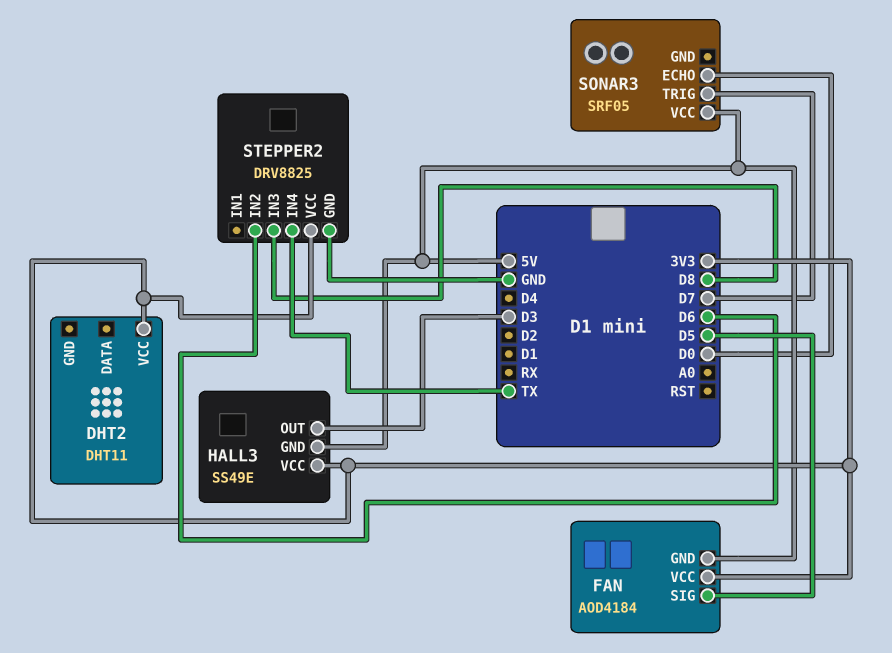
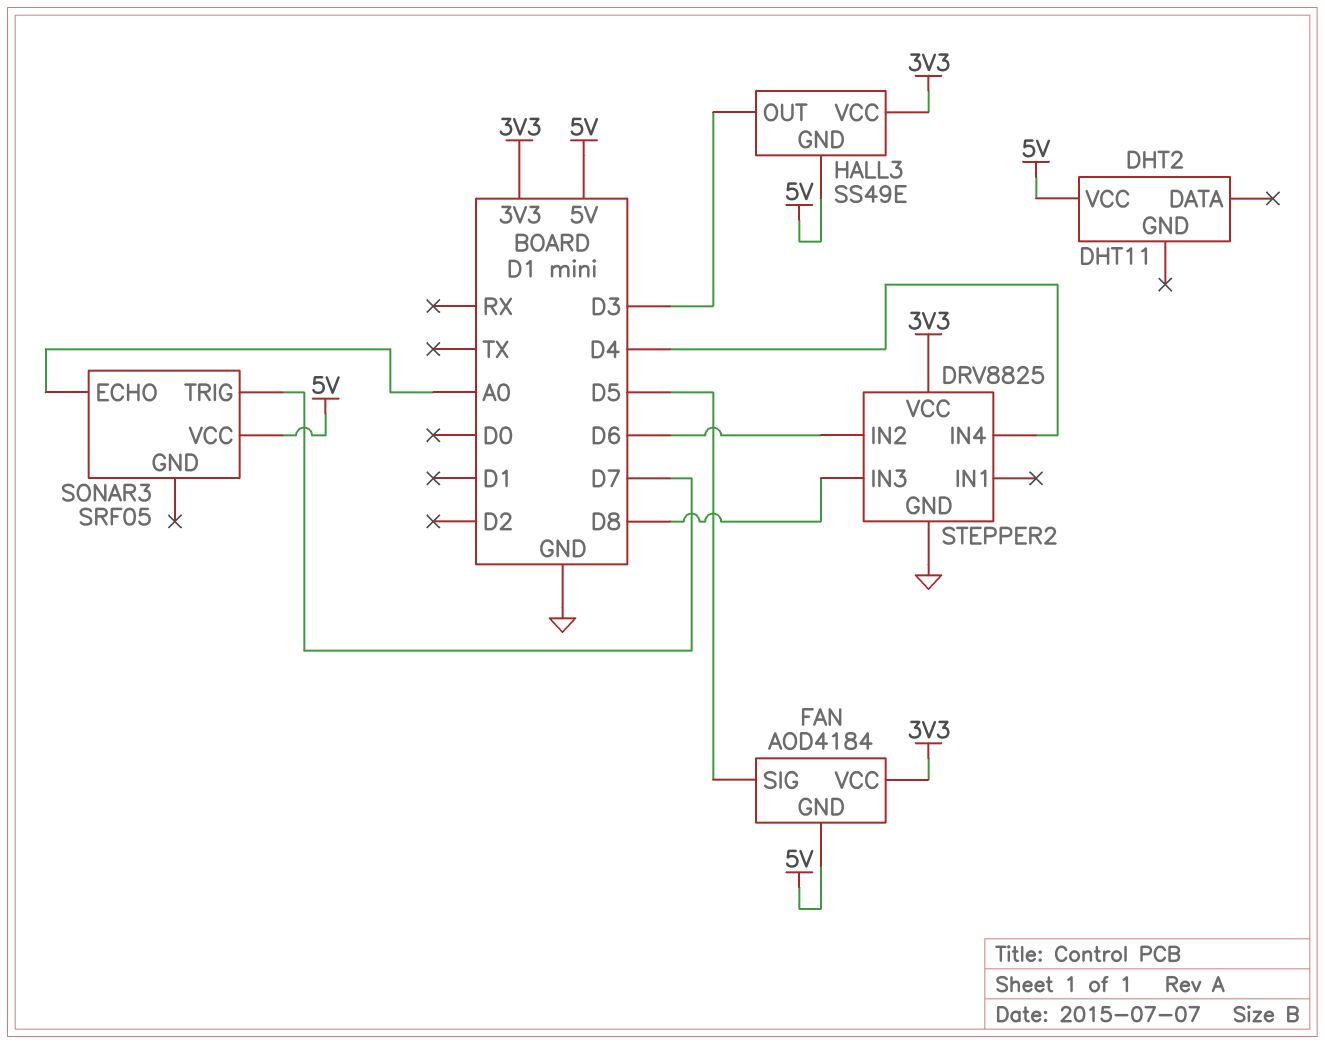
DHT2 pin VCC: 3V3 -> 5V
SONAR3 pin ECHO: D0 -> A0
STEPPER2 pin IN4: TX -> D4

